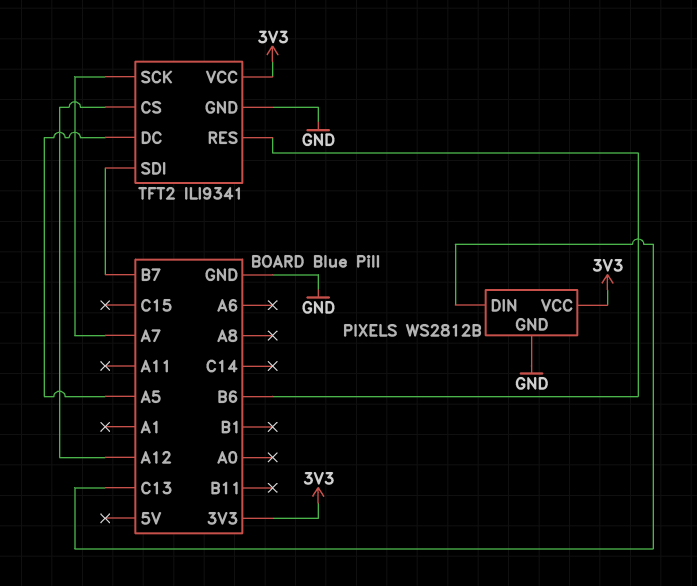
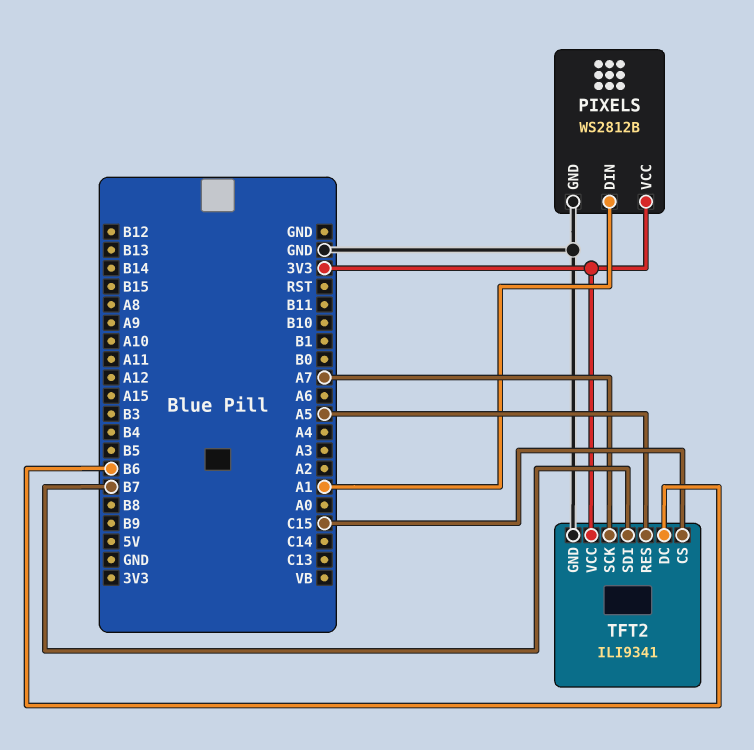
PIXELS pin DIN: C13 -> A1
TFT2 pin CS: A12 -> C15
TFT2 pin DC: A5 -> B6
TFT2 pin RES: B6 -> A5

